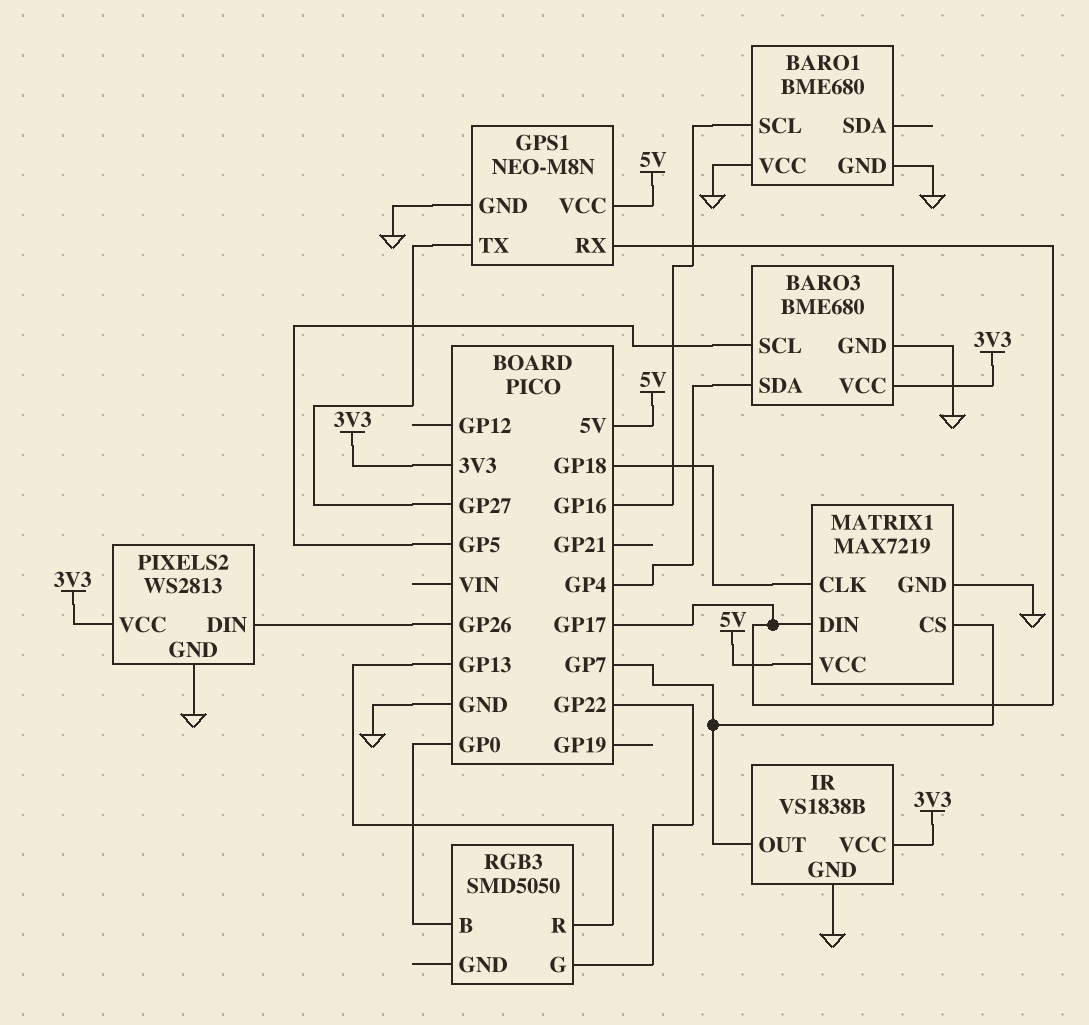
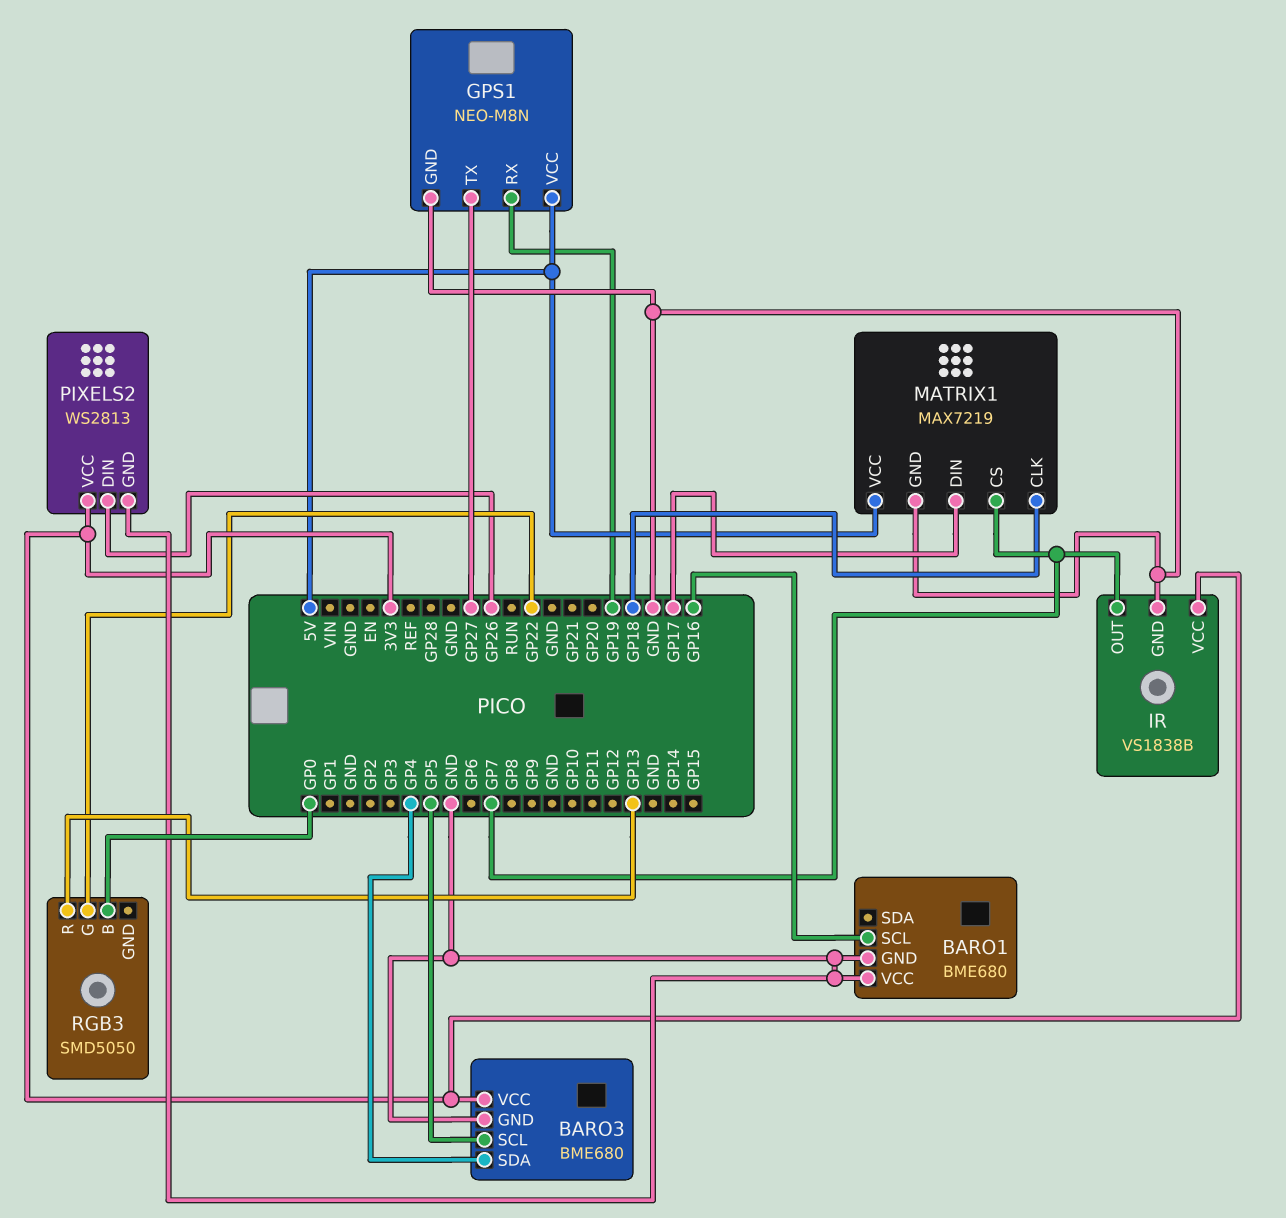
GPS1 pin RX: GP17 -> GP19

